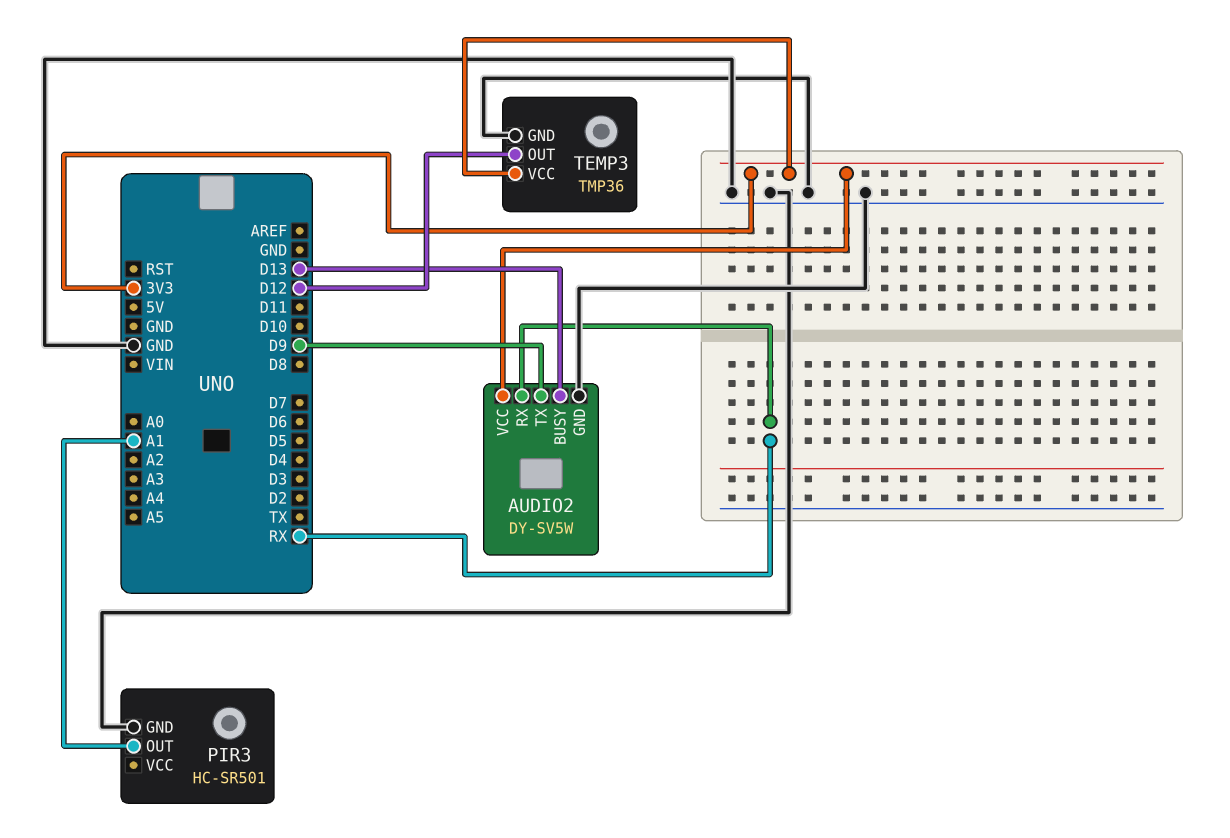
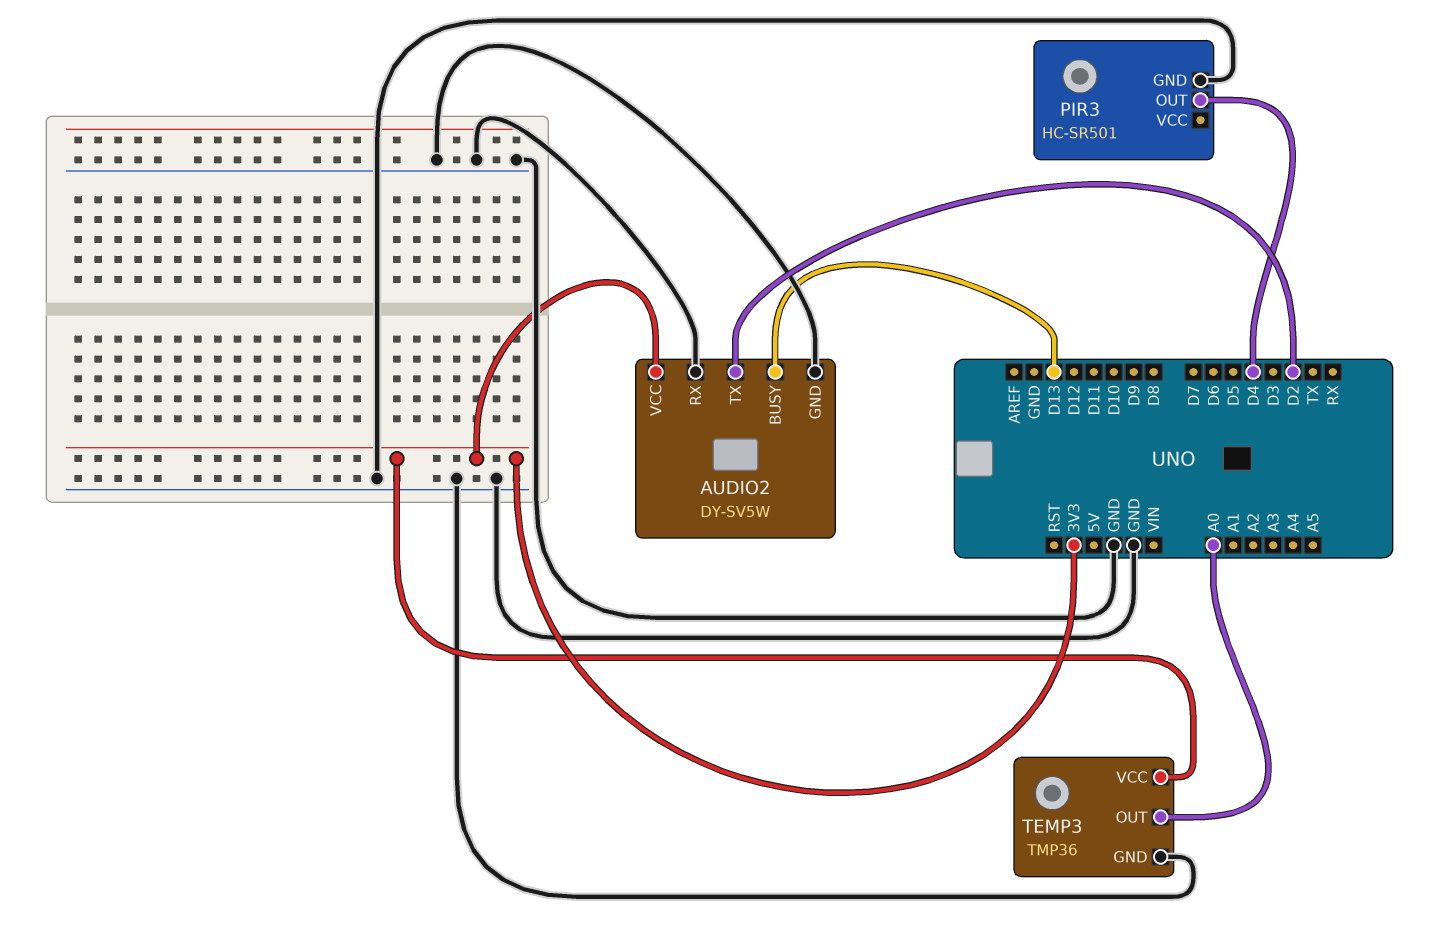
AUDIO2 pin RX: RX -> GND
AUDIO2 pin TX: D9 -> D2
PIR3 pin OUT: A1 -> D4
TEMP3 pin OUT: D12 -> A0

